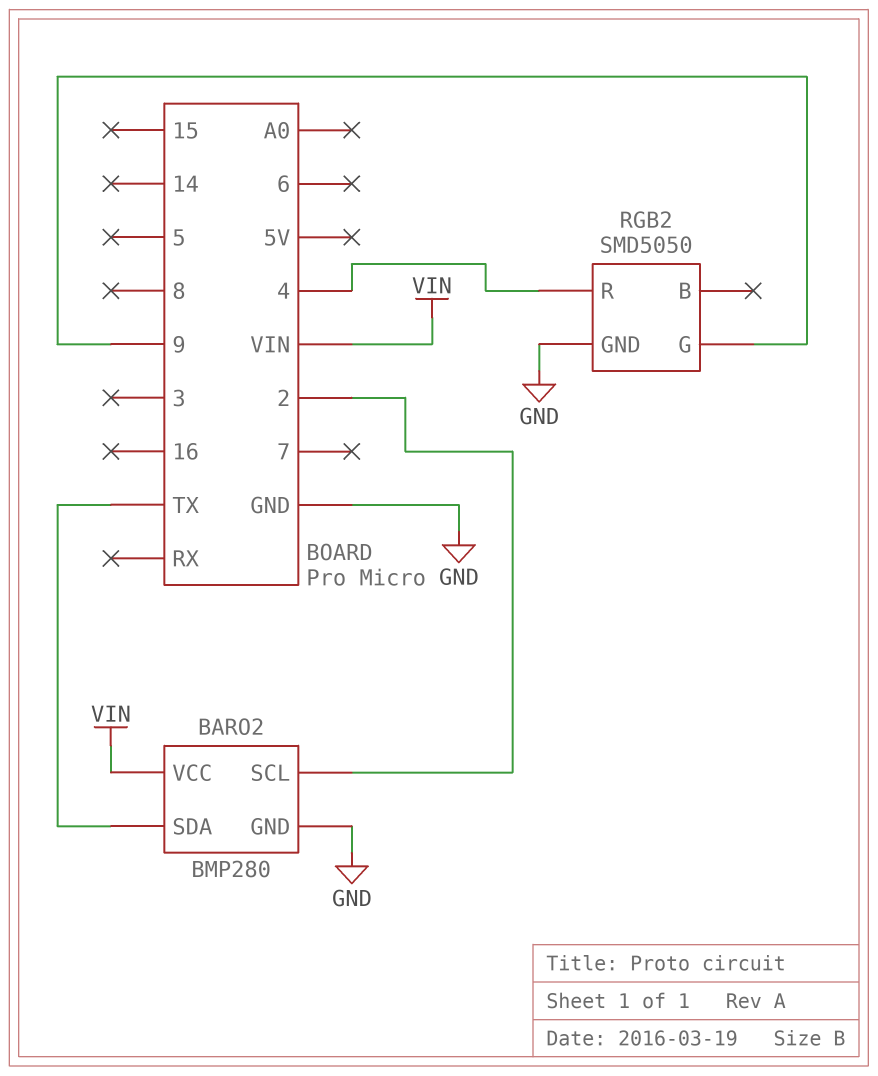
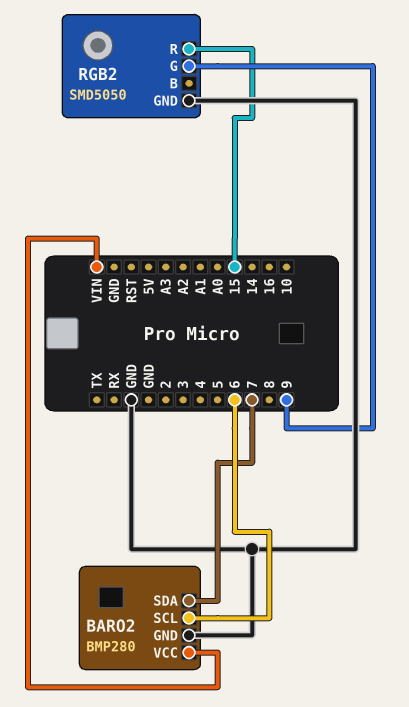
BARO2 pin SCL: 2 -> 6
BARO2 pin SDA: TX -> 7
RGB2 pin R: 4 -> 15

